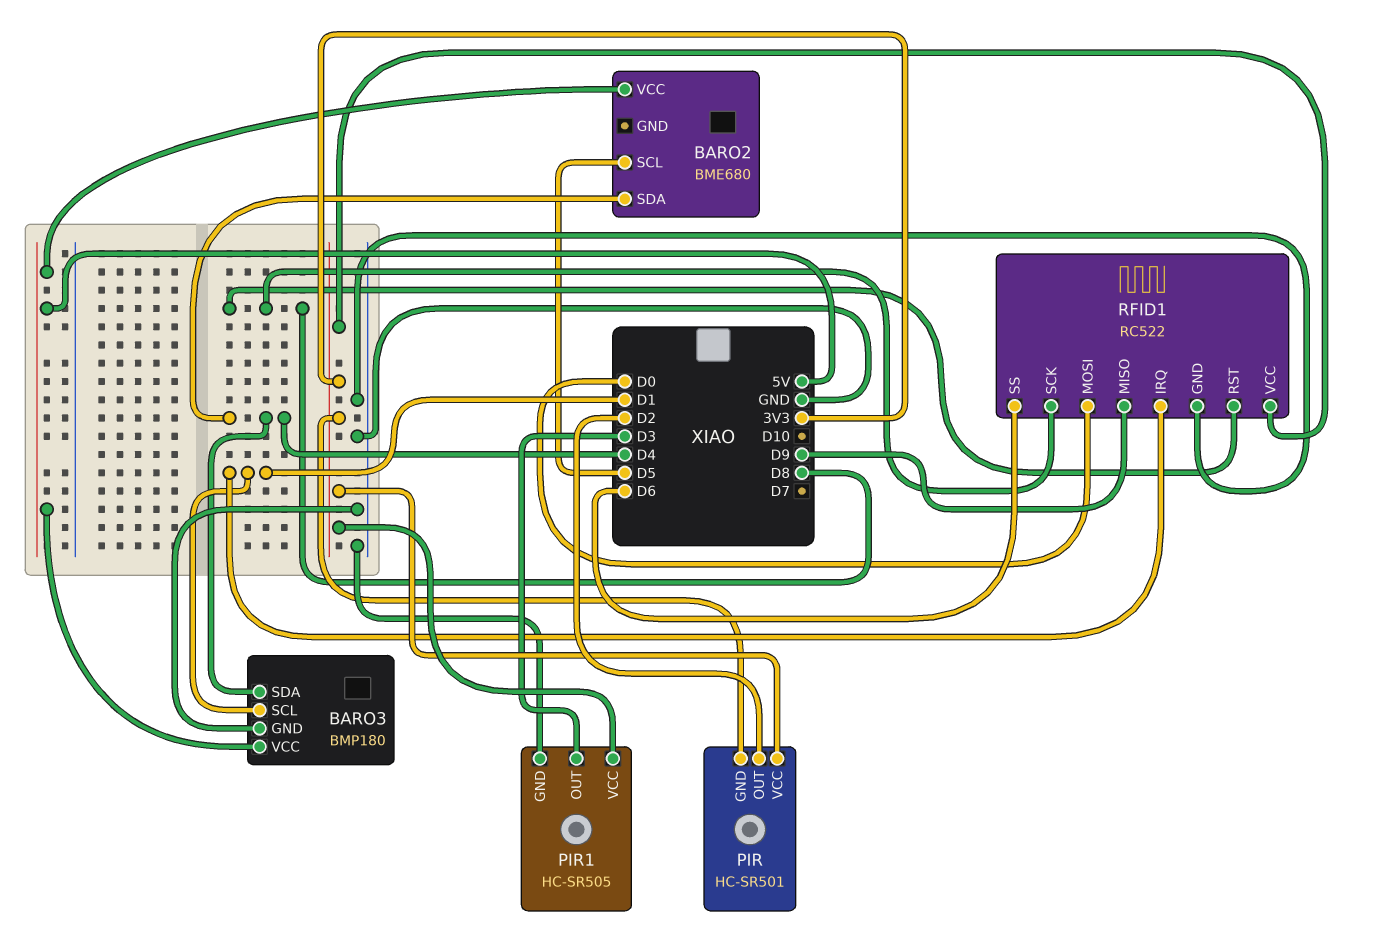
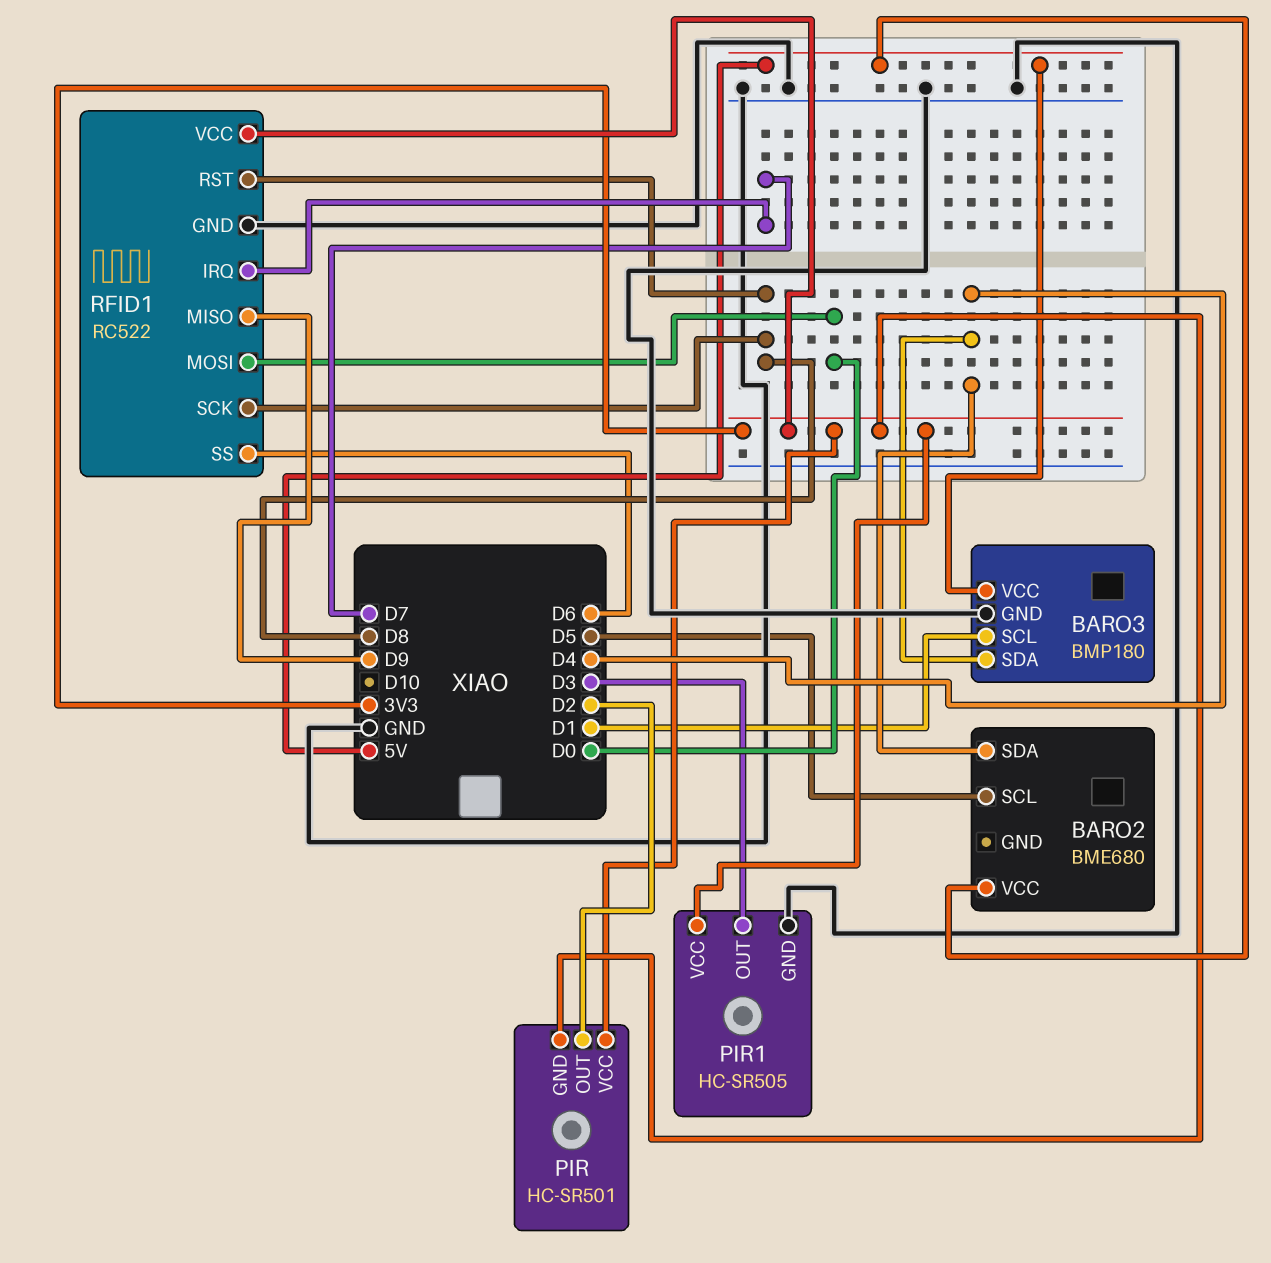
RFID1 pin IRQ: D1 -> D7

